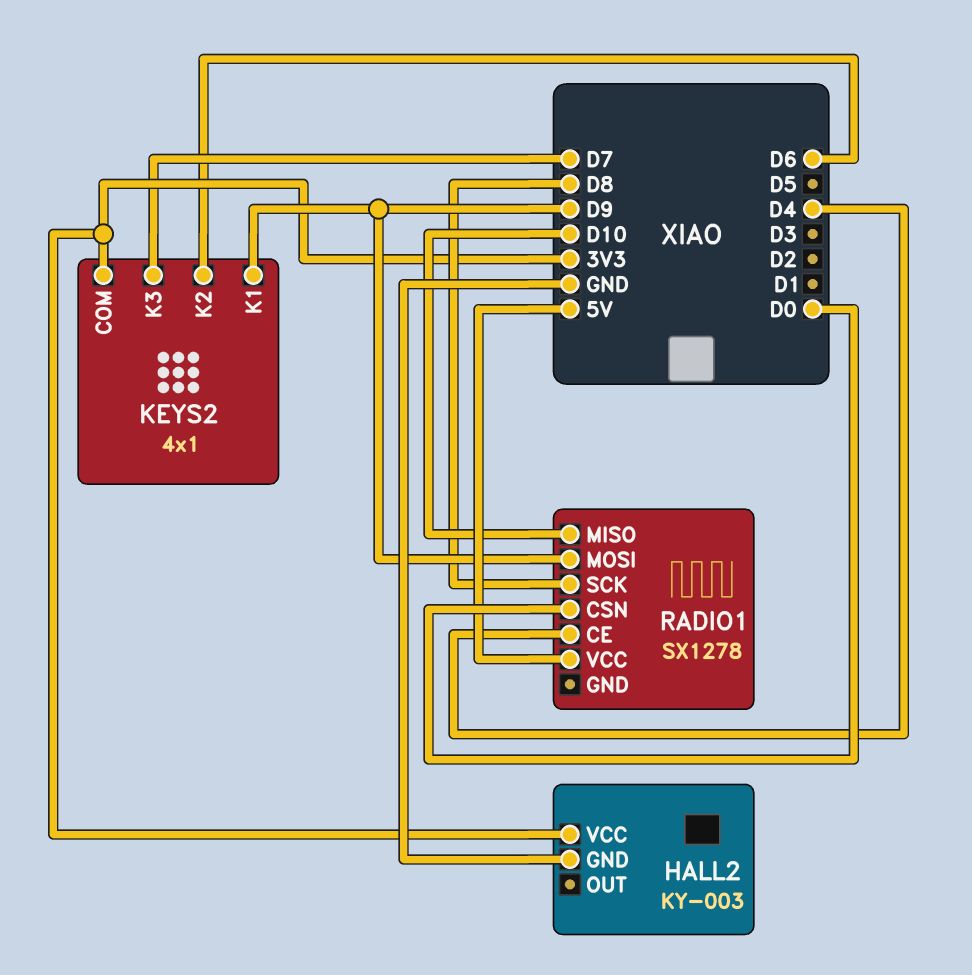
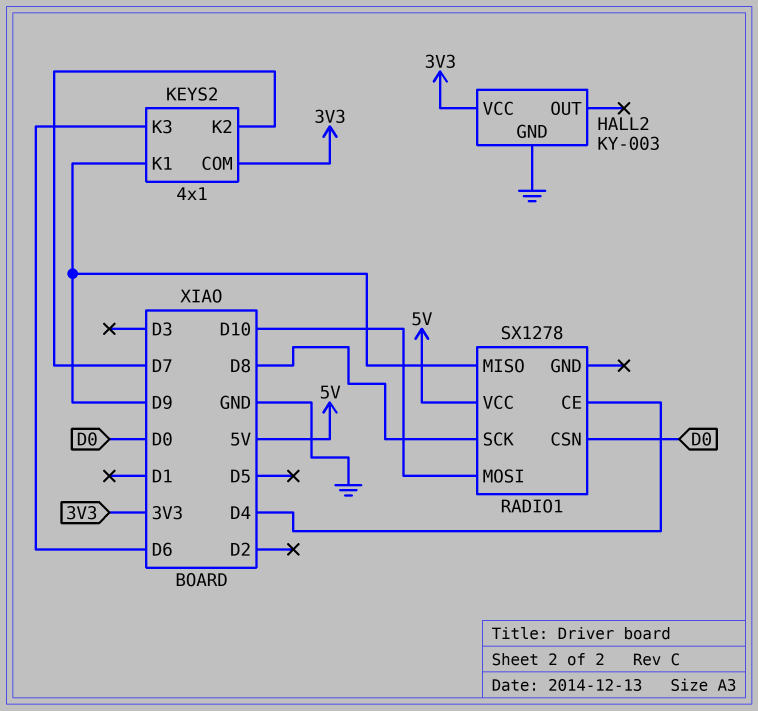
KEYS2 pin K2: D6 -> D7
KEYS2 pin K3: D7 -> D6
RADIO1 pin MISO: D10 -> D9
RADIO1 pin MOSI: D9 -> D10

